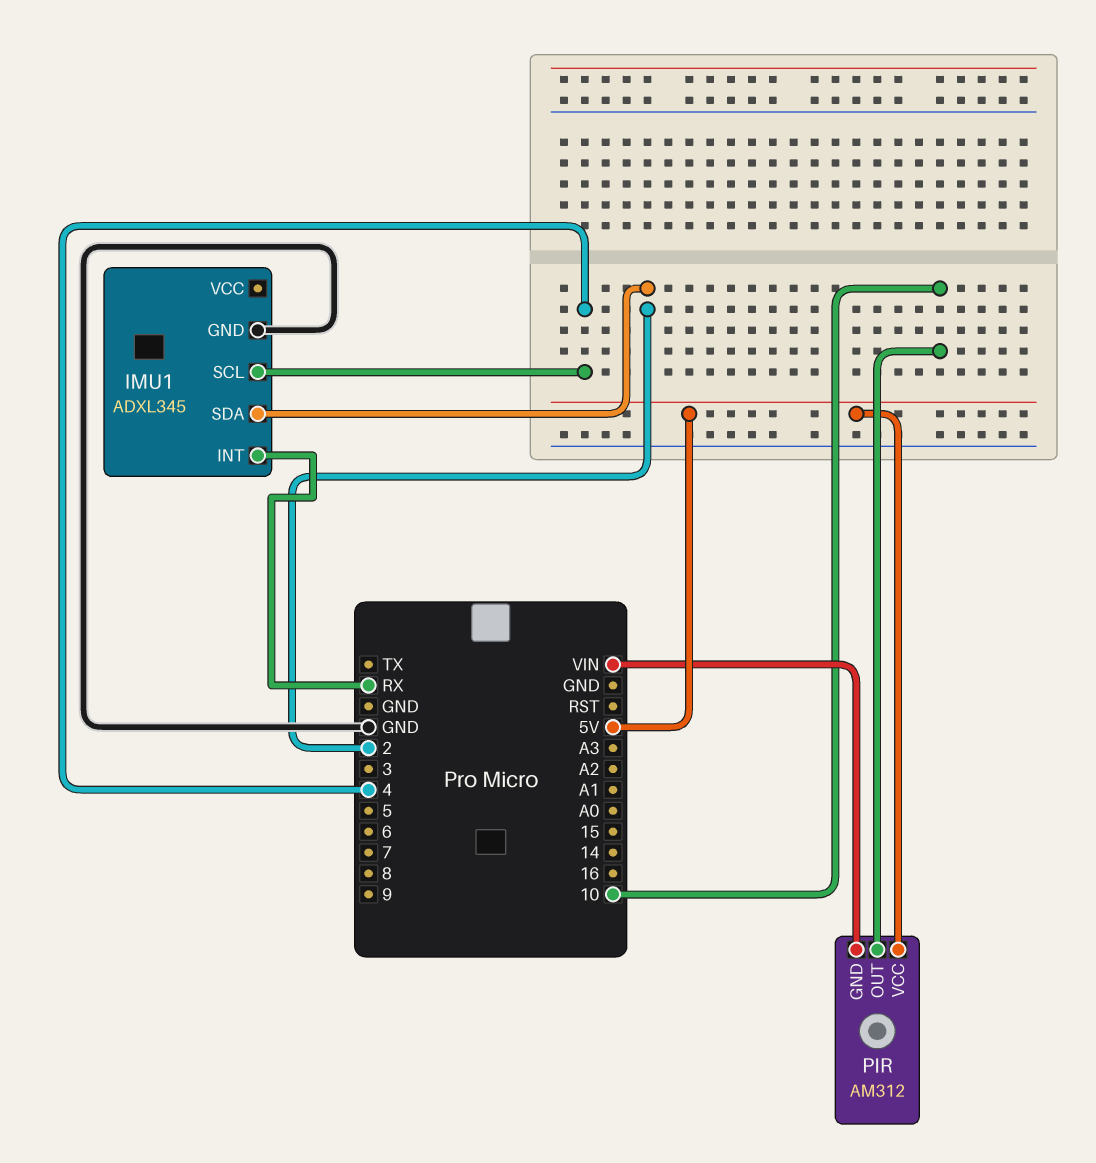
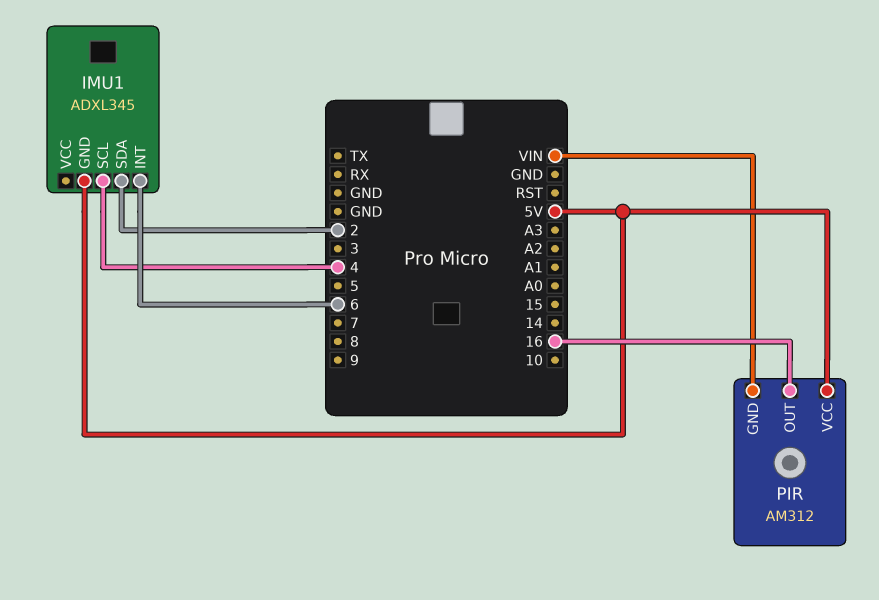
IMU1 pin GND: GND -> 5V
IMU1 pin INT: RX -> 6
PIR pin OUT: 10 -> 16

